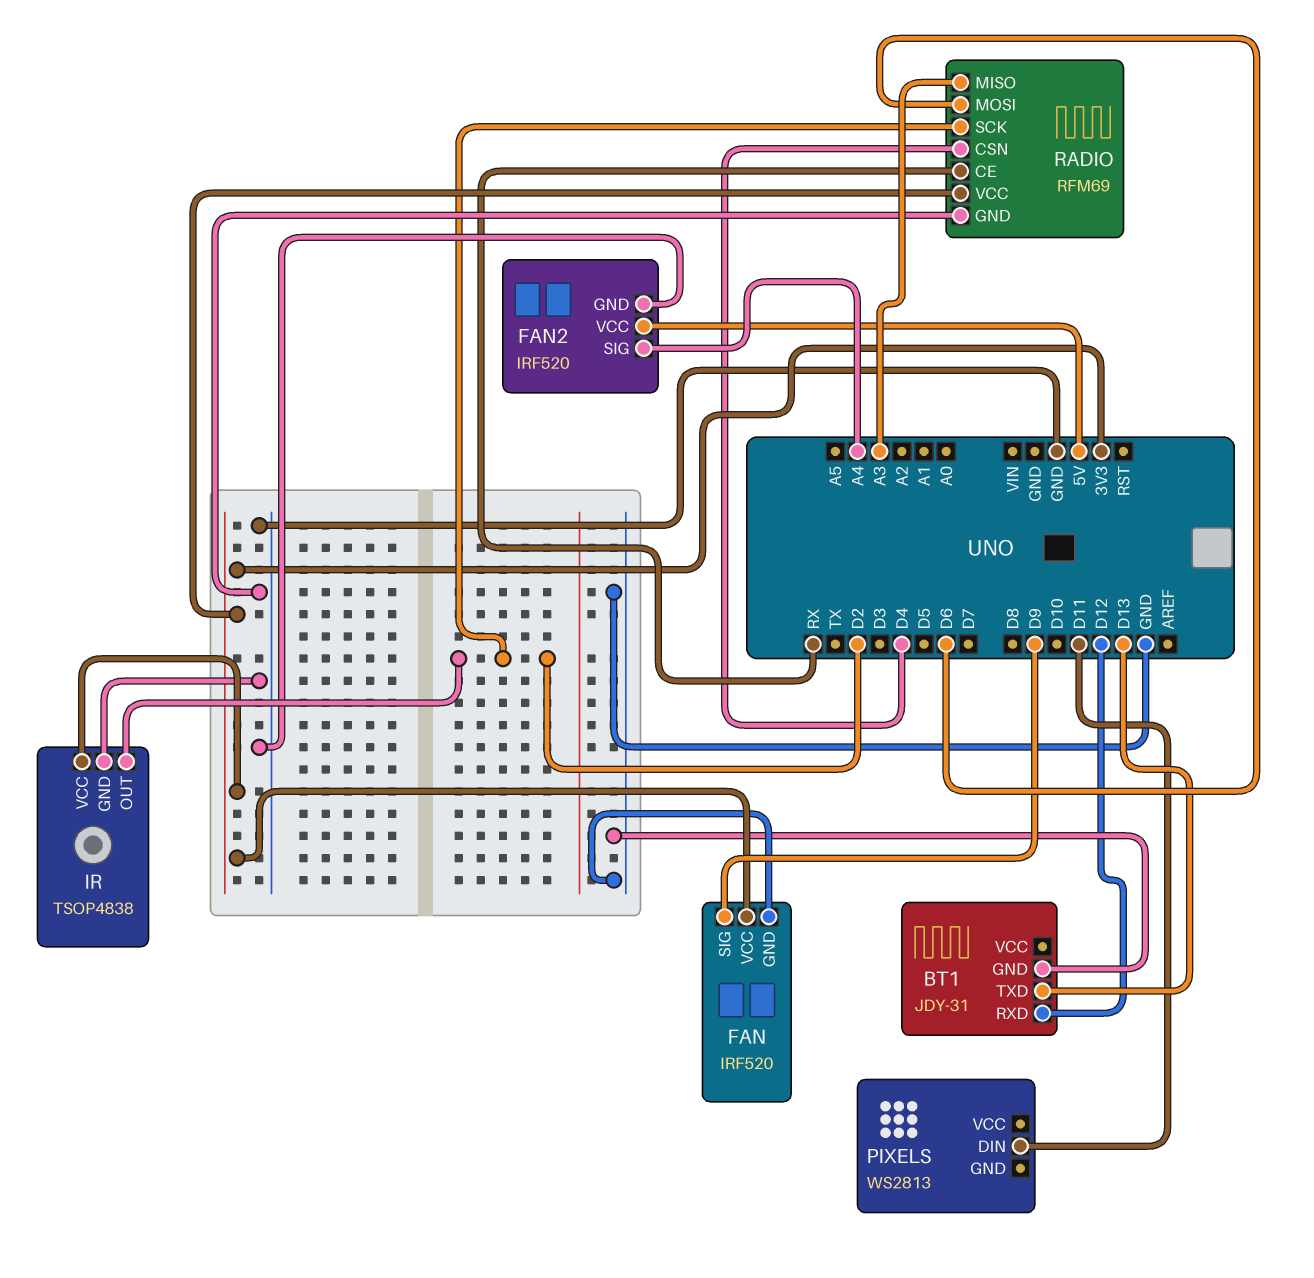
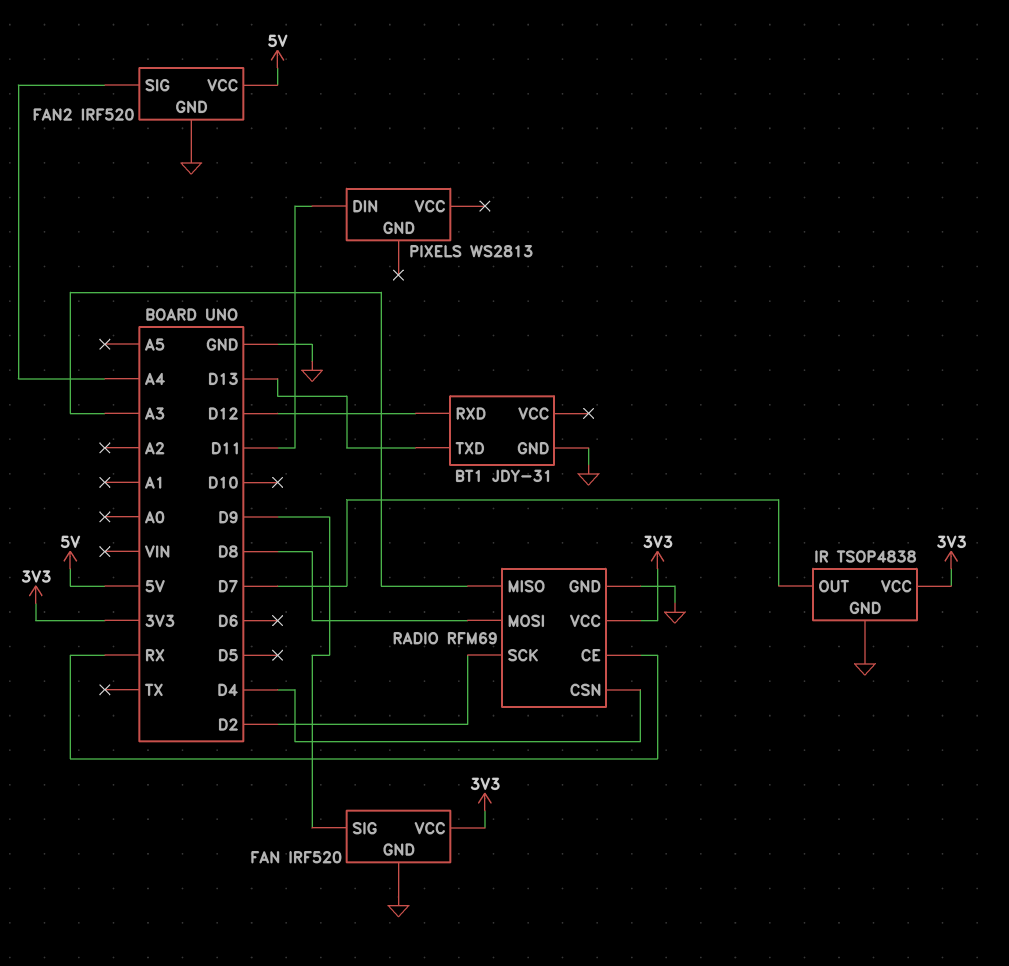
IR pin OUT: D2 -> D7
RADIO pin MOSI: D6 -> D8

